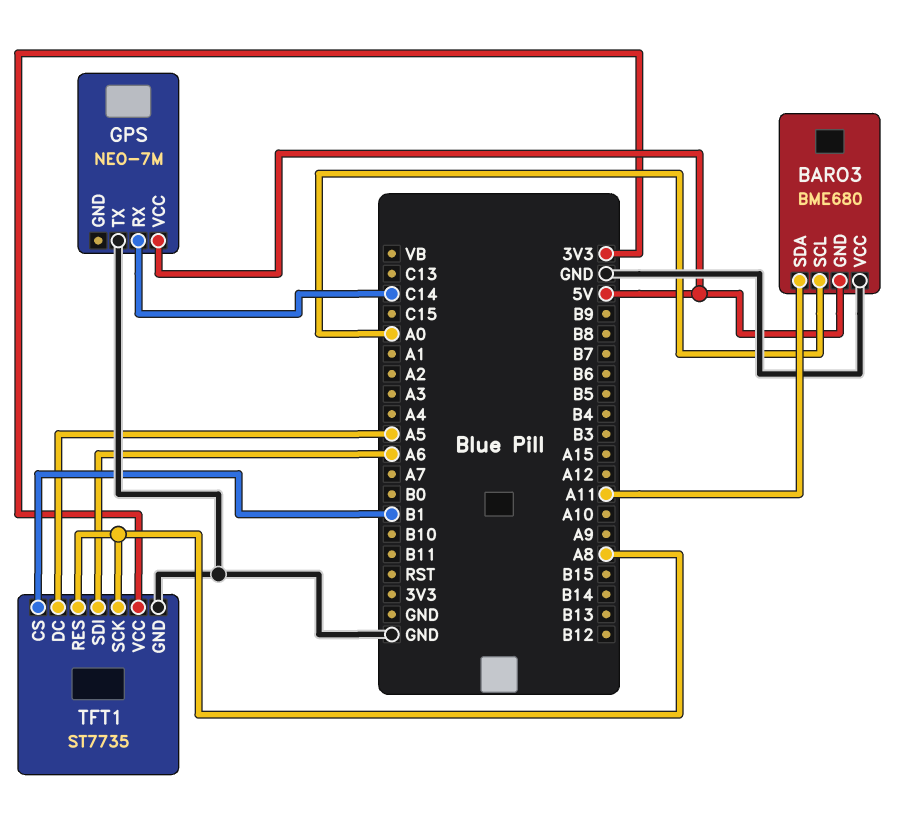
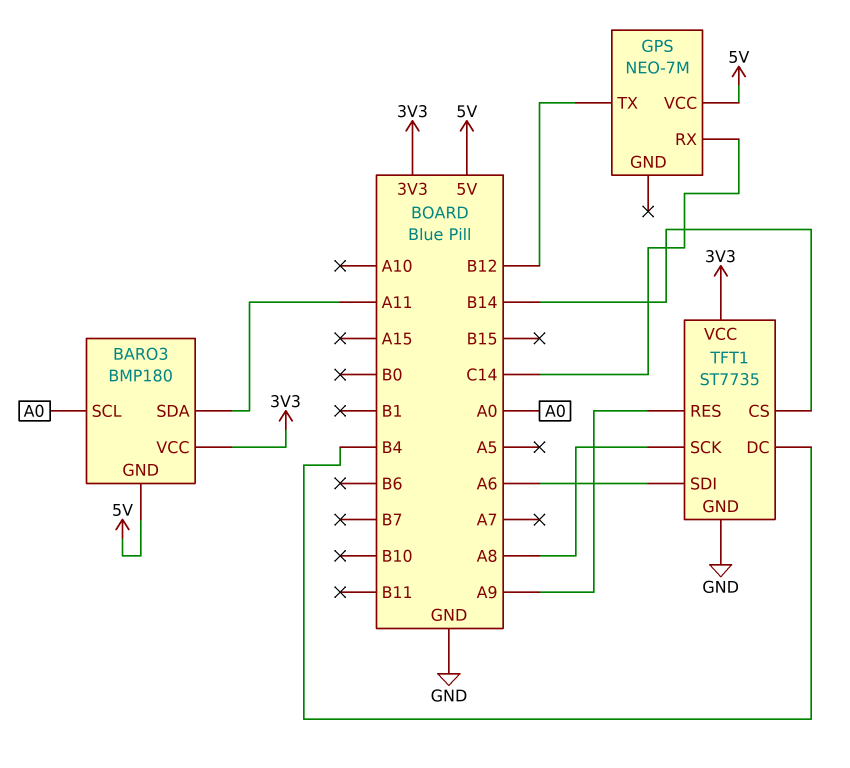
BARO3: BME680 -> BMP180
BARO3 pin VCC: GND -> 3V3
GPS pin TX: GND -> B12
TFT1 pin CS: B1 -> B14
TFT1 pin DC: A5 -> B4
TFT1 pin RES: A8 -> A9

